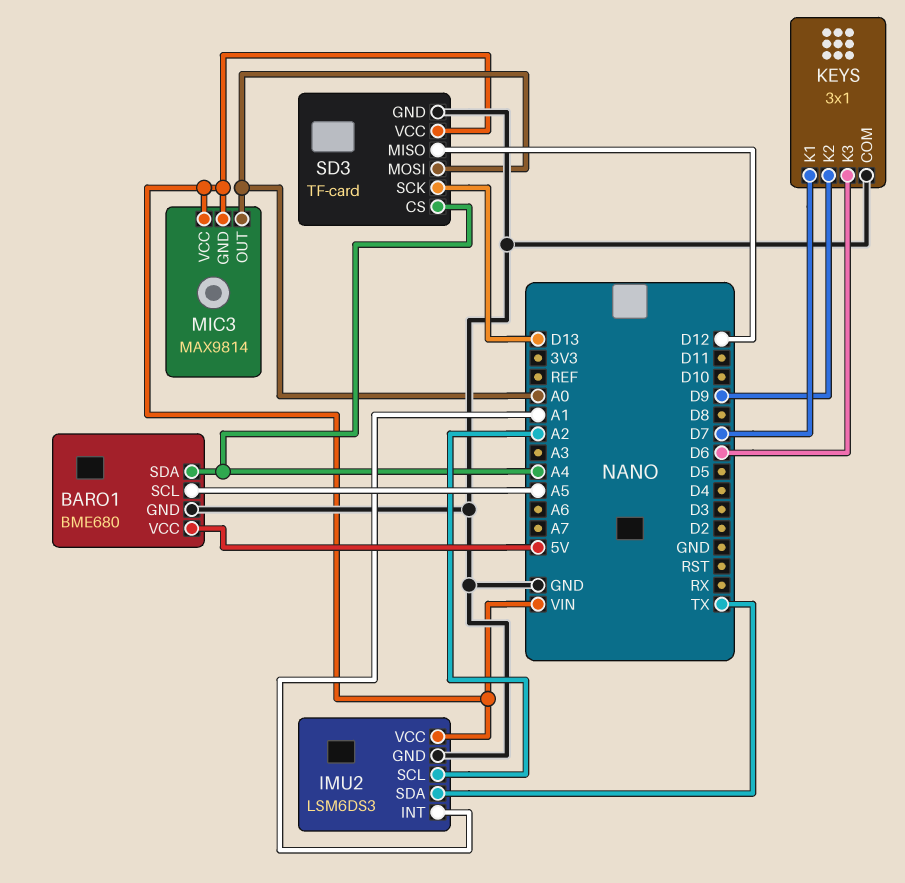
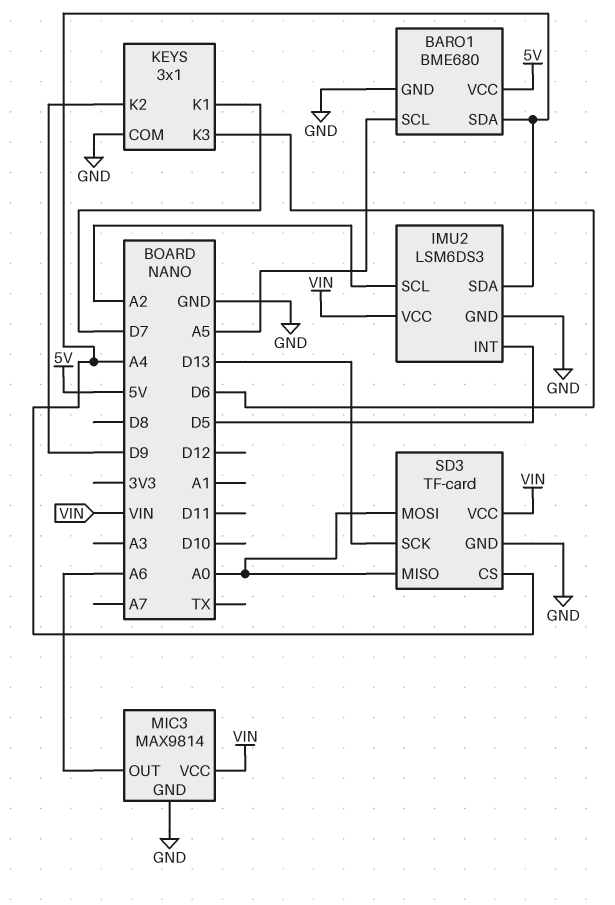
IMU2 pin INT: A1 -> D5
IMU2 pin SDA: TX -> A4
MIC3 pin GND: VIN -> GND
MIC3 pin OUT: A0 -> A6
SD3 pin MISO: D12 -> A0

